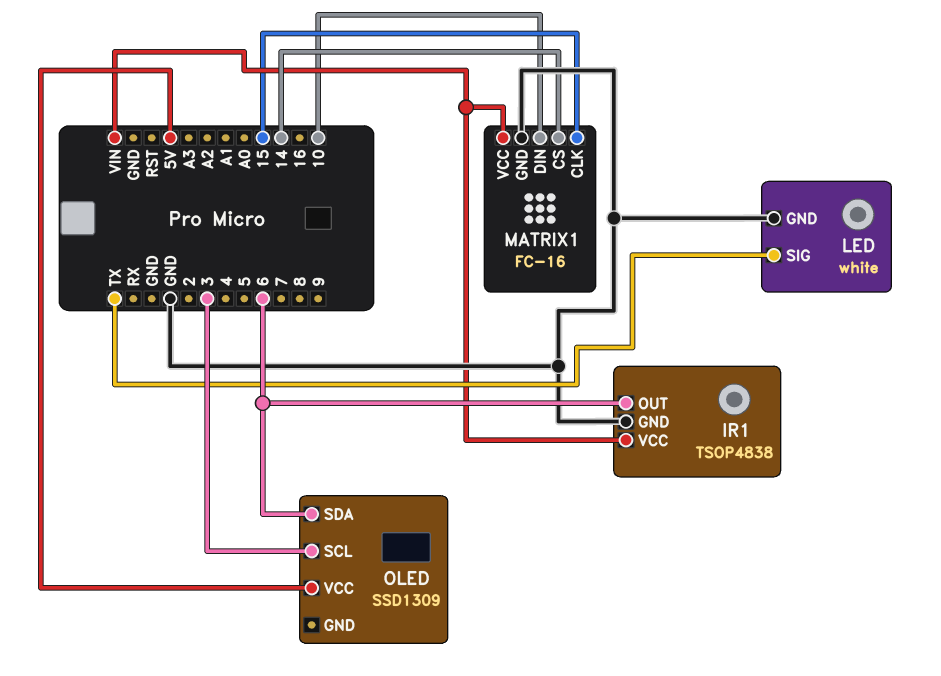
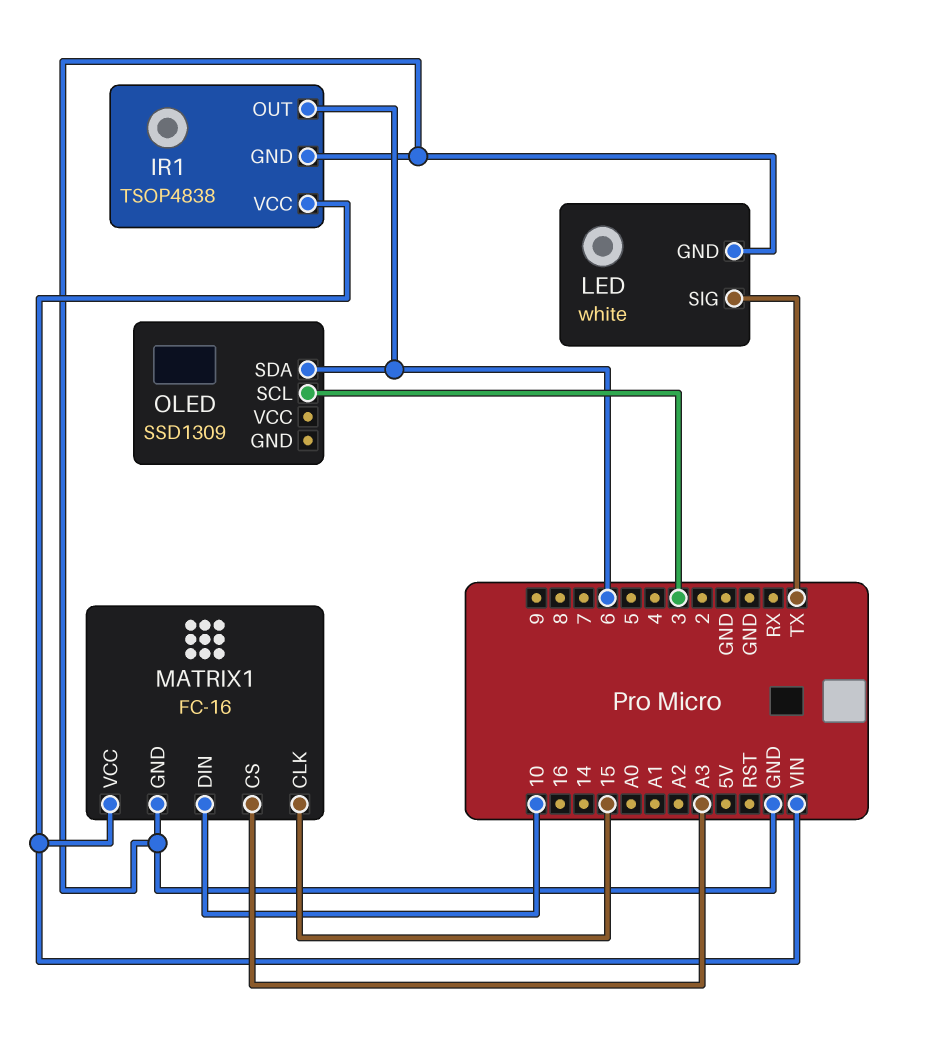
MATRIX1 pin CS: 14 -> A3
OLED pin VCC: 5V -> none

